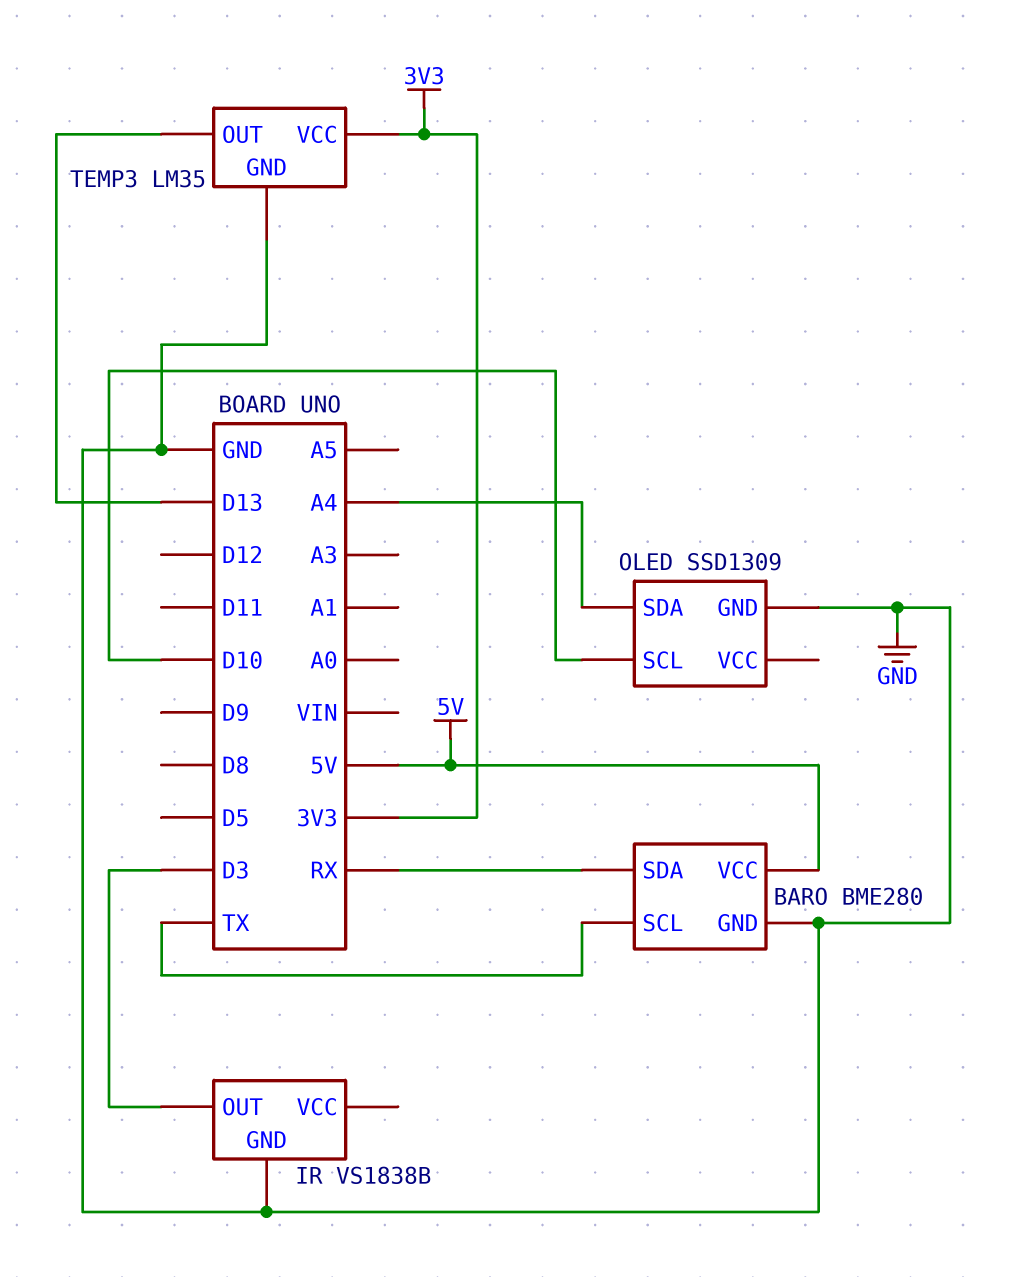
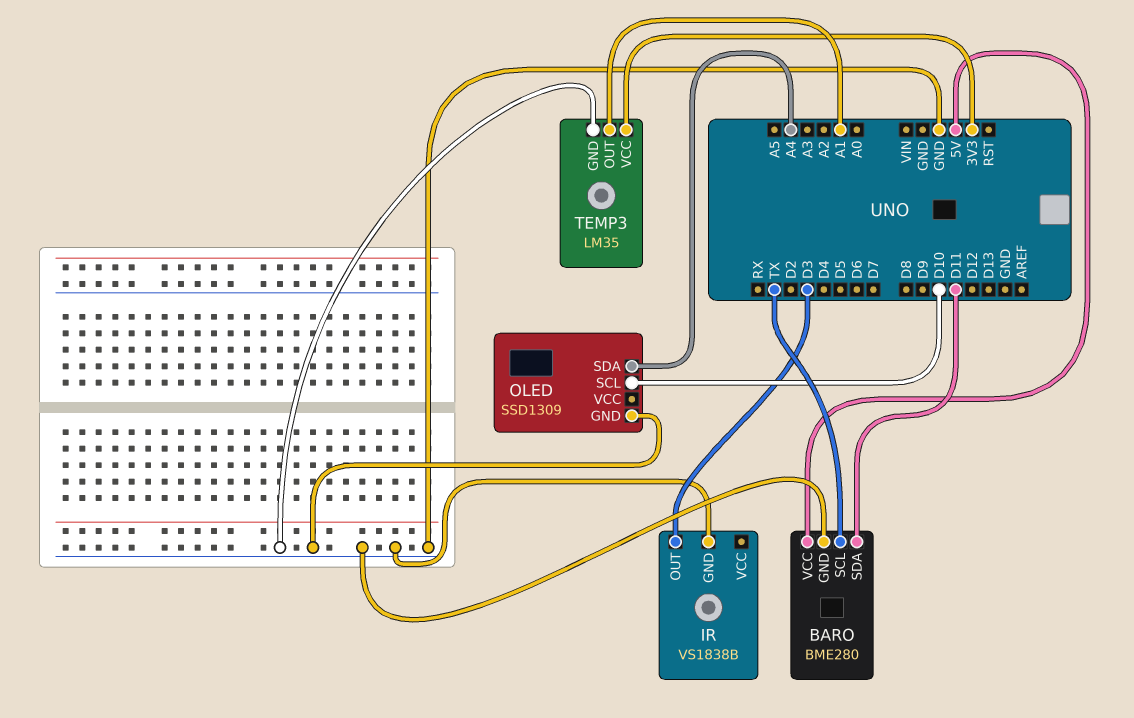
BARO pin SDA: RX -> D11
TEMP3 pin OUT: D13 -> A1

